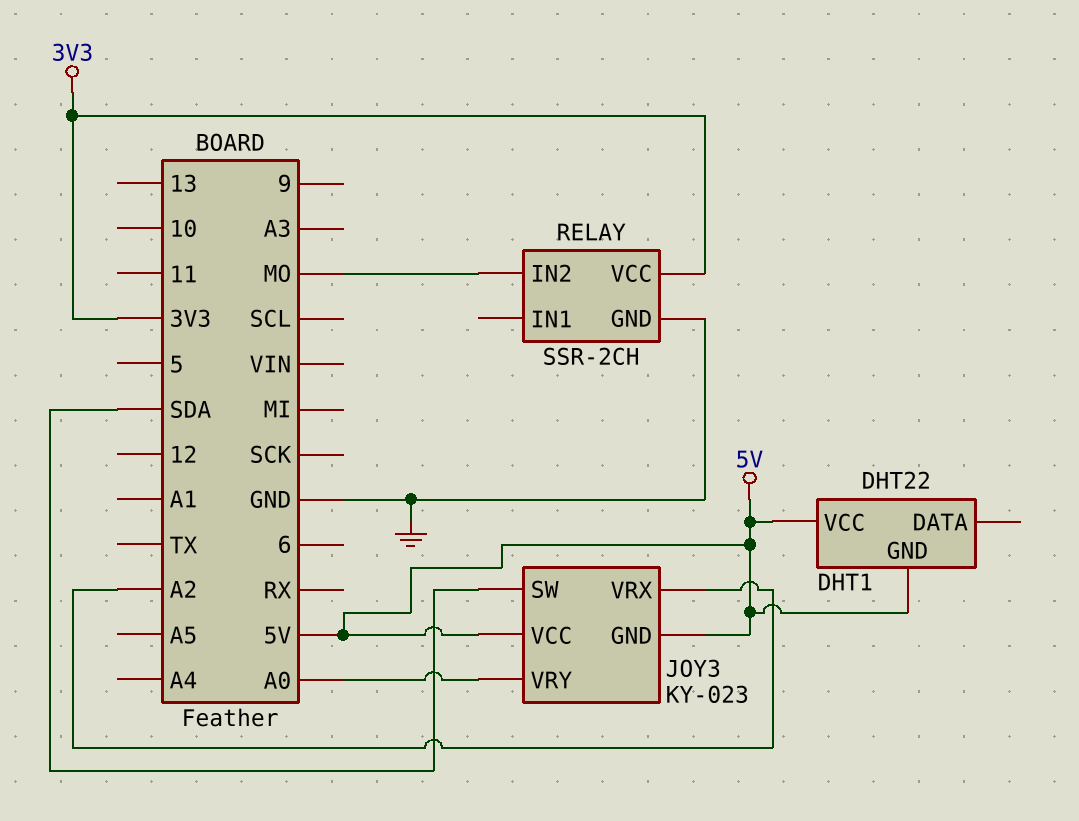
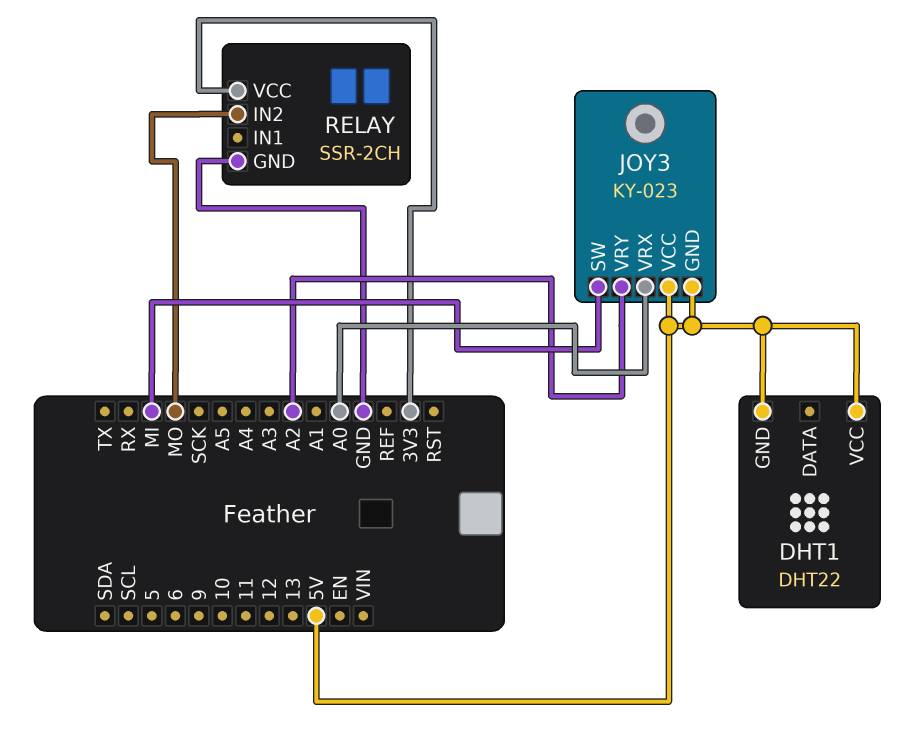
JOY3 pin SW: SDA -> MI
JOY3 pin VRX: A2 -> A0
JOY3 pin VRY: A0 -> A2

